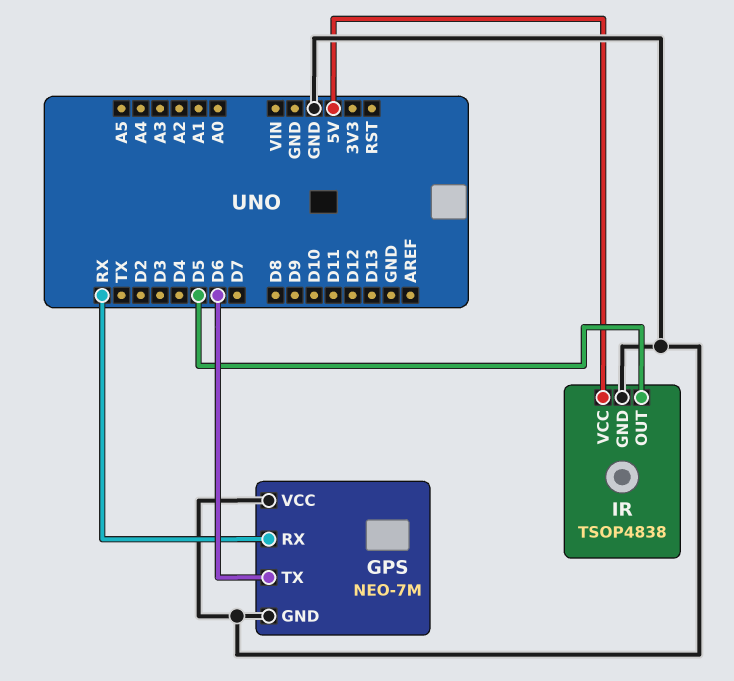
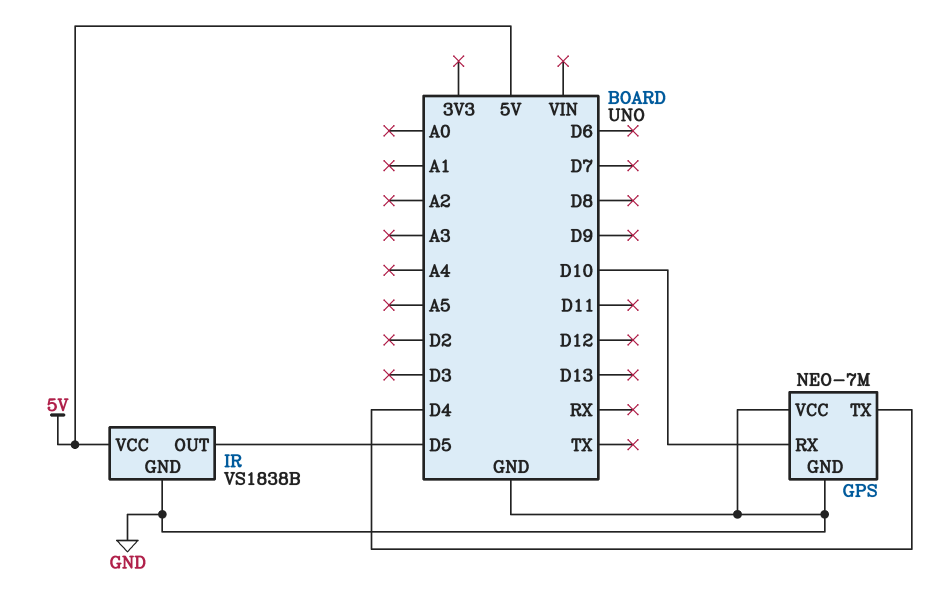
GPS pin RX: RX -> D10
GPS pin TX: D6 -> D4
IR: TSOP4838 -> VS1838B

